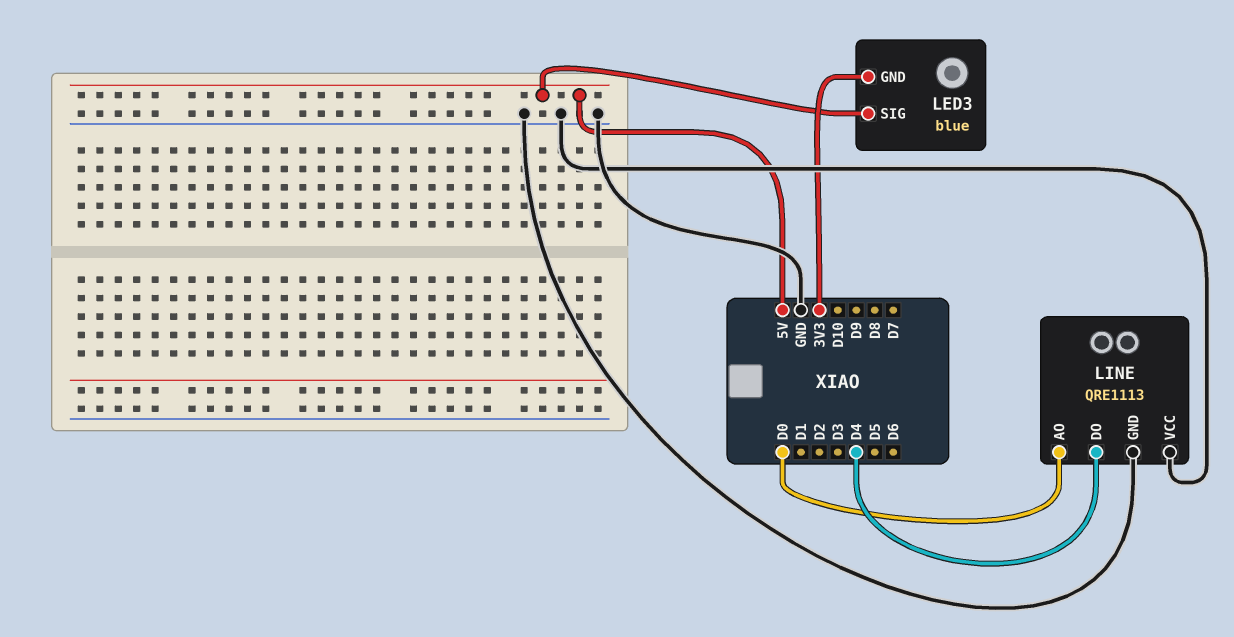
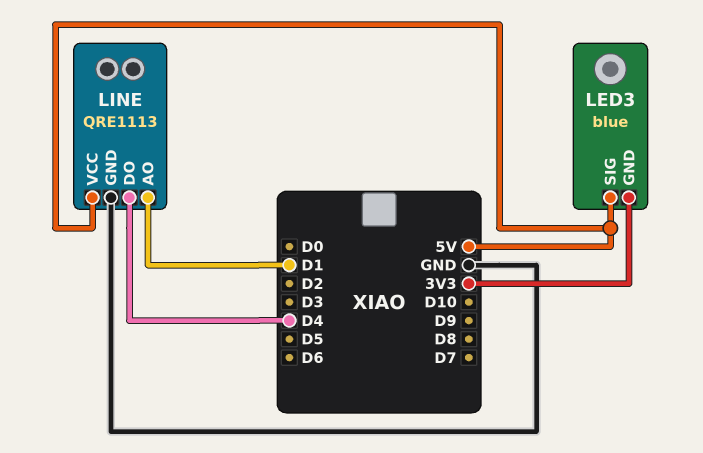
LINE pin AO: D0 -> D1
LINE pin VCC: GND -> 5V

